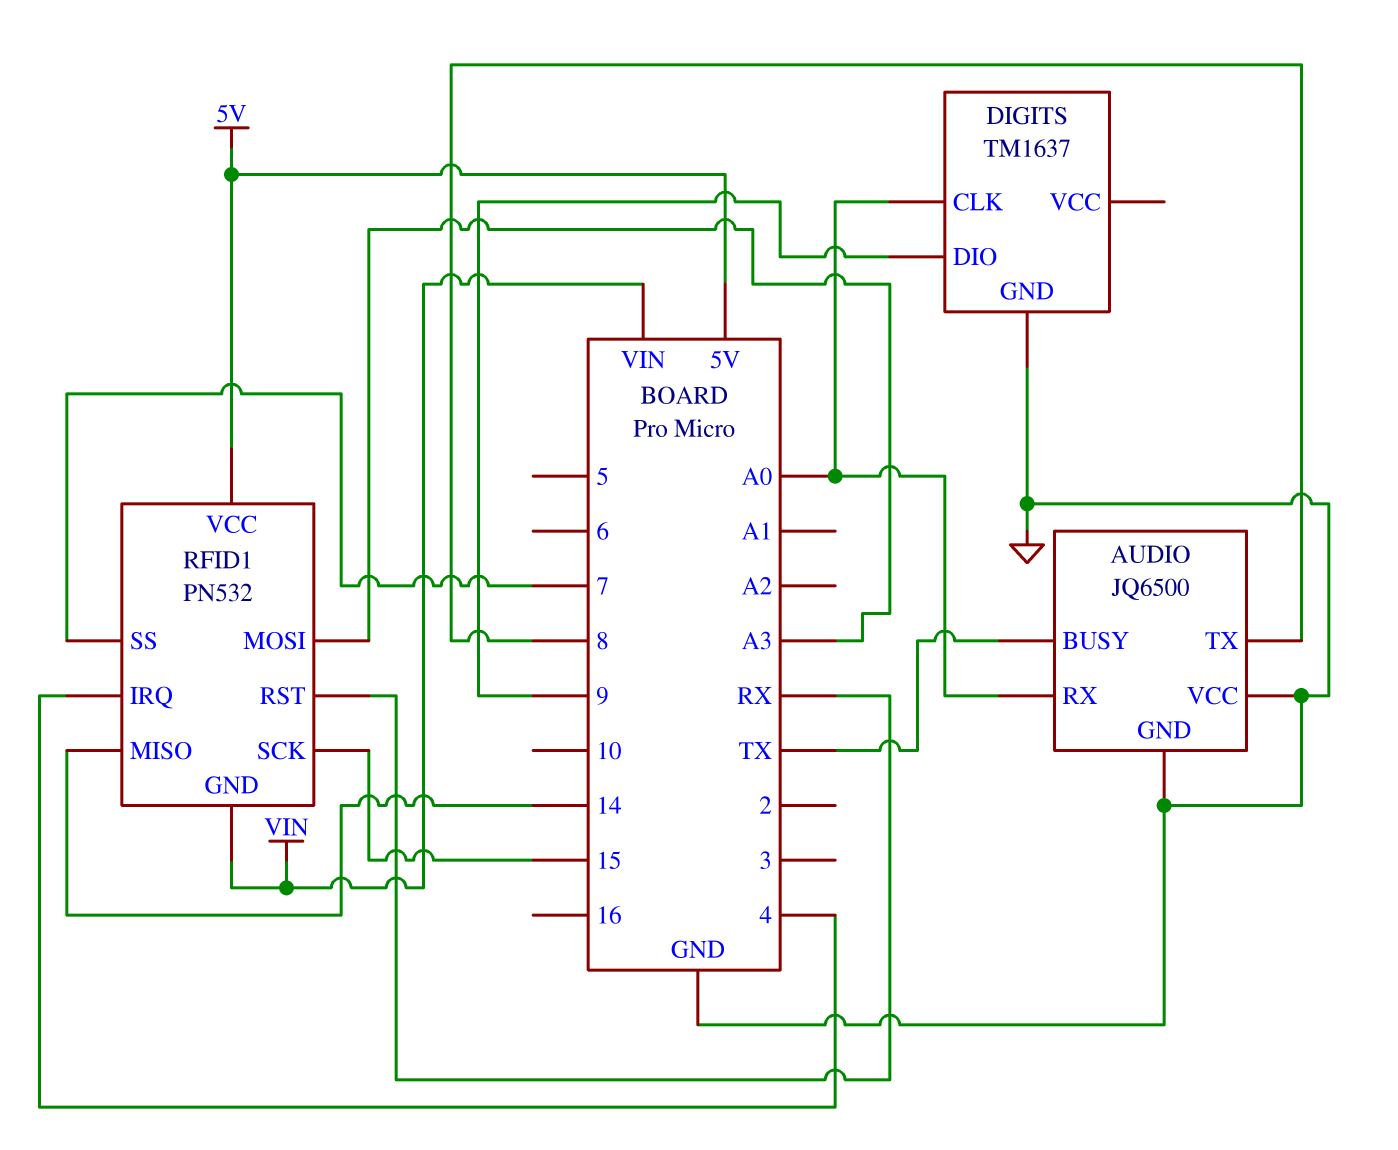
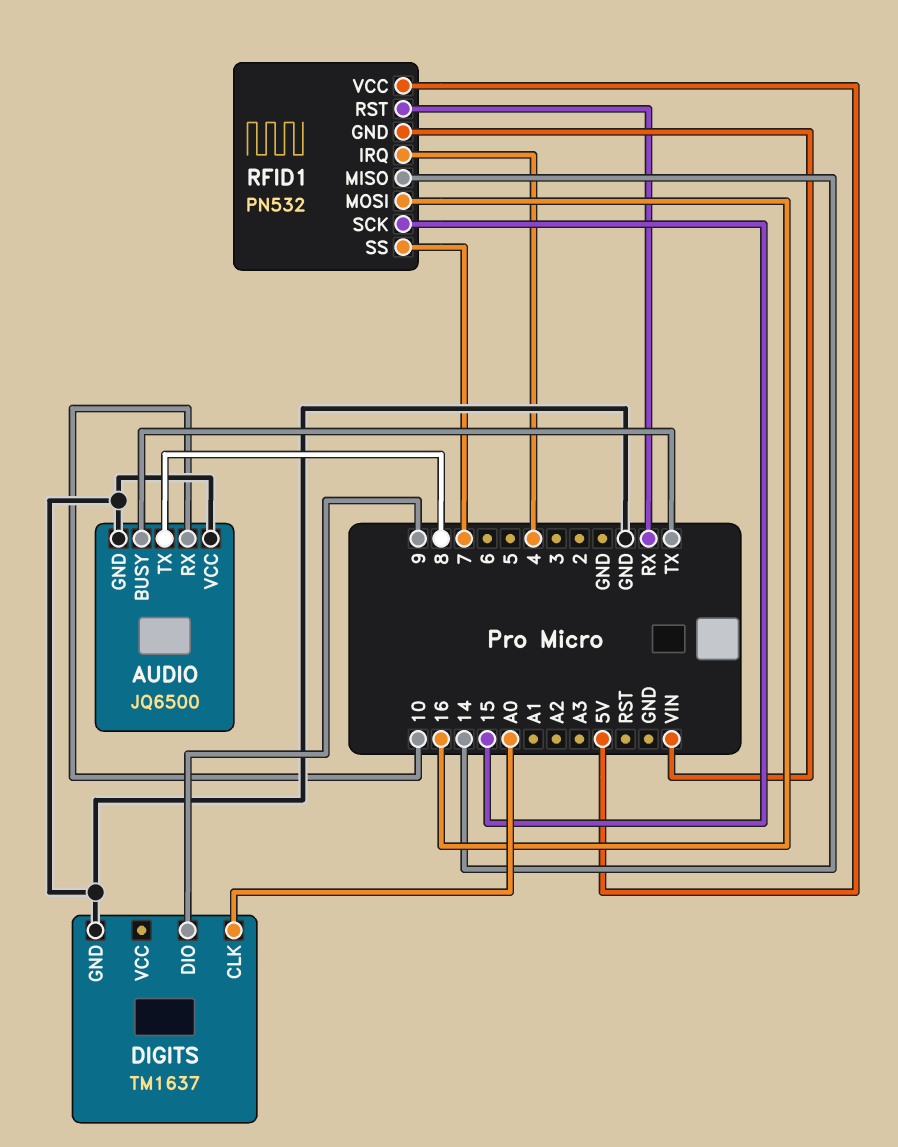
AUDIO pin RX: A0 -> 10
RFID1 pin MOSI: A3 -> 16

